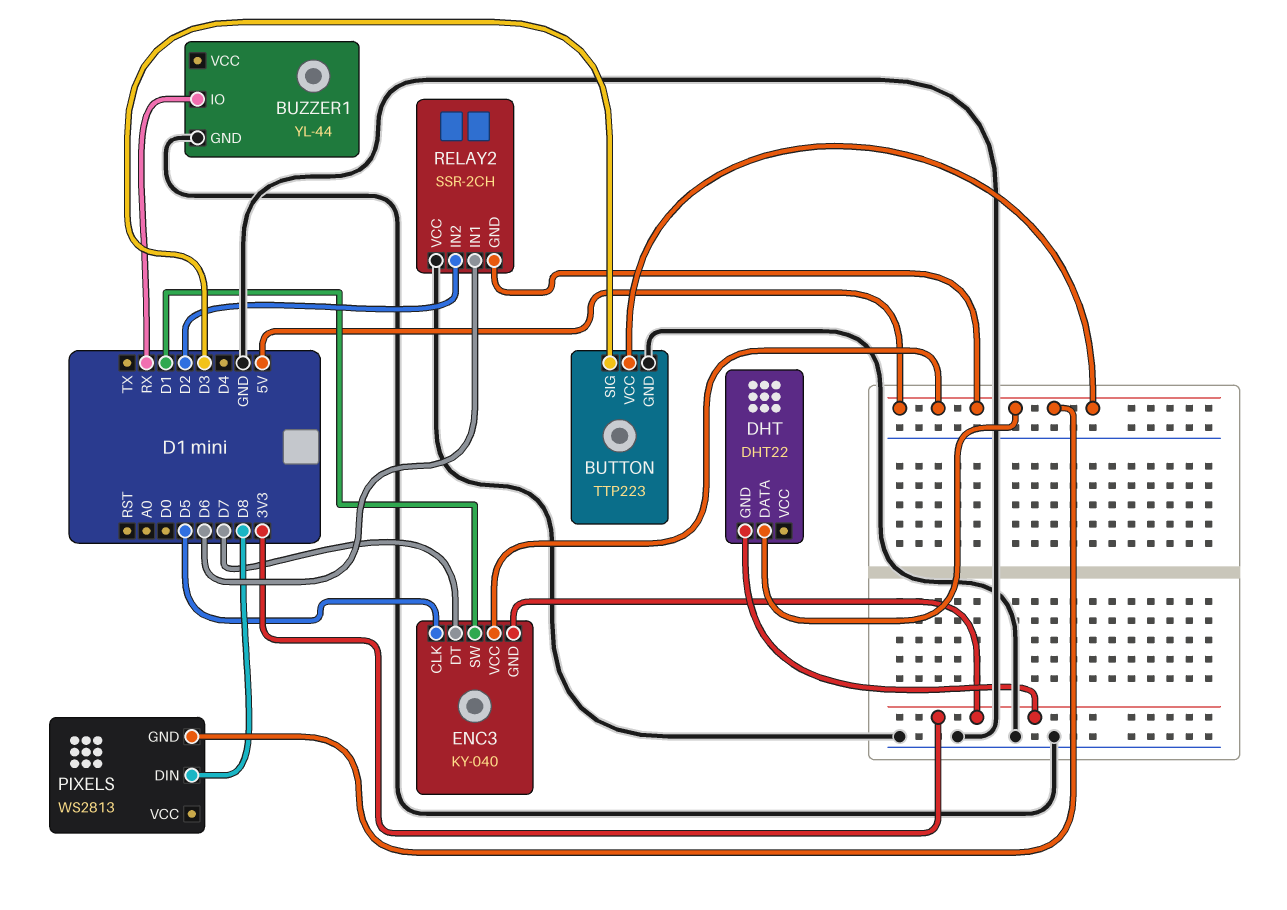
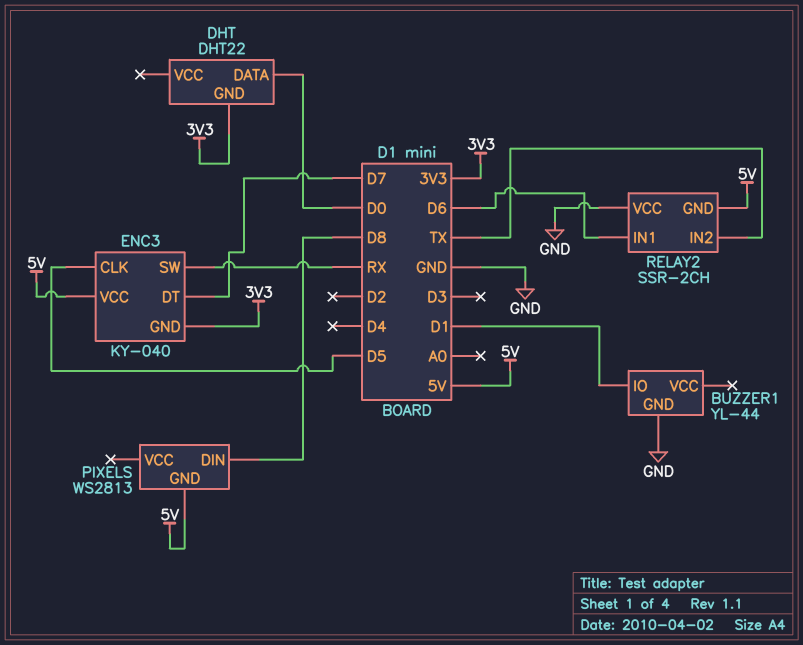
BUTTON: TTP223 -> none
BUTTON pin GND: GND -> none
BUTTON pin SIG: D3 -> none
BUTTON pin VCC: 5V -> none
BUZZER1 pin IO: RX -> D1
DHT pin DATA: 5V -> D0
ENC3 pin SW: D1 -> RX
RELAY2 pin IN2: D2 -> TX

